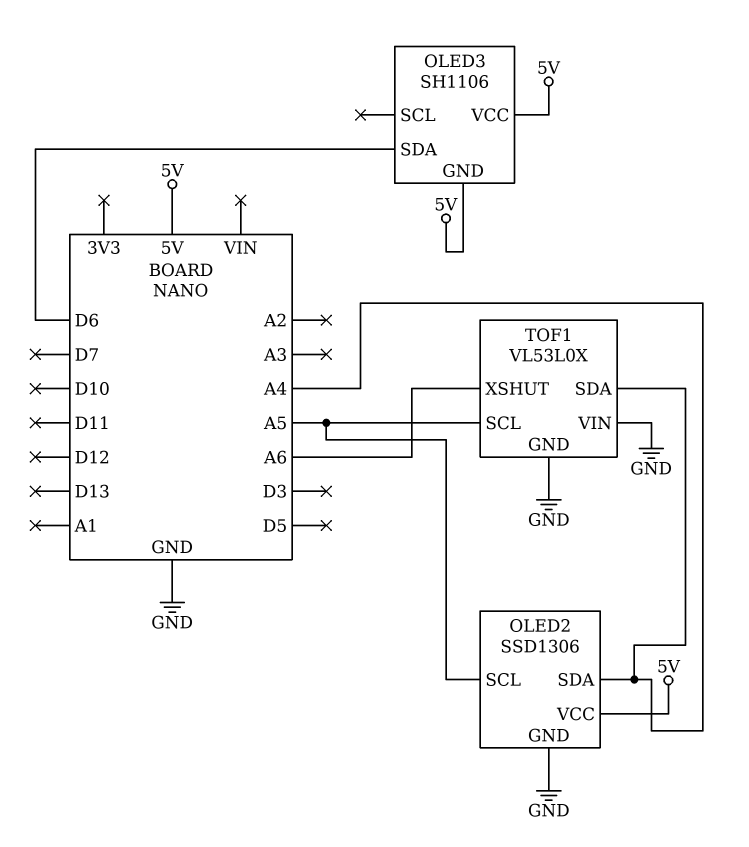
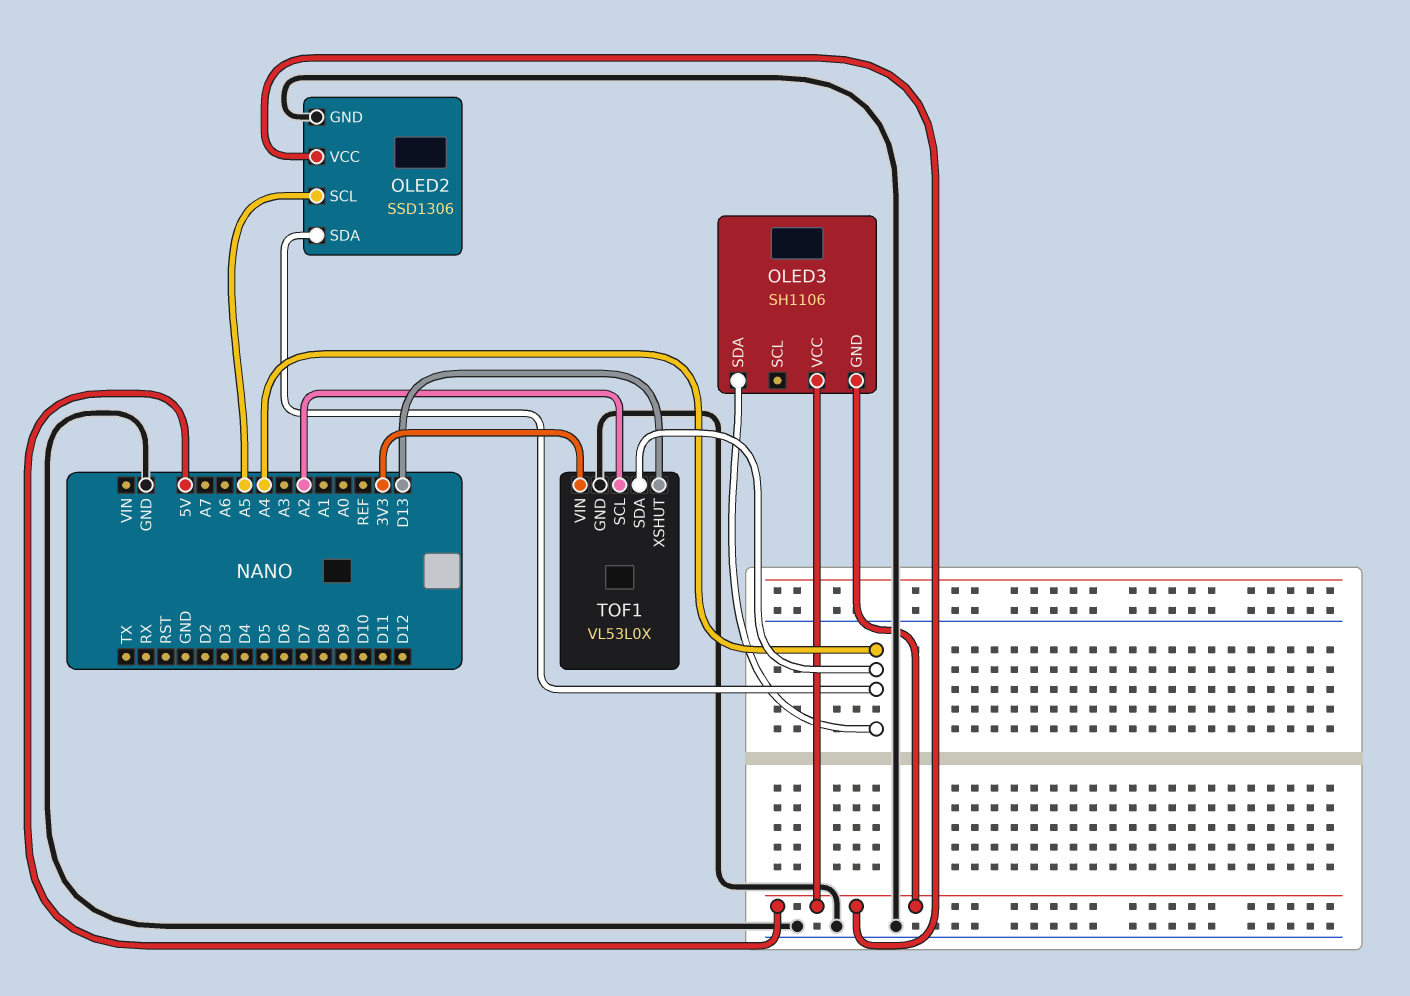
OLED3 pin SDA: D6 -> A4
TOF1 pin SCL: A5 -> A2
TOF1 pin VIN: GND -> 3V3
TOF1 pin XSHUT: A6 -> D13

